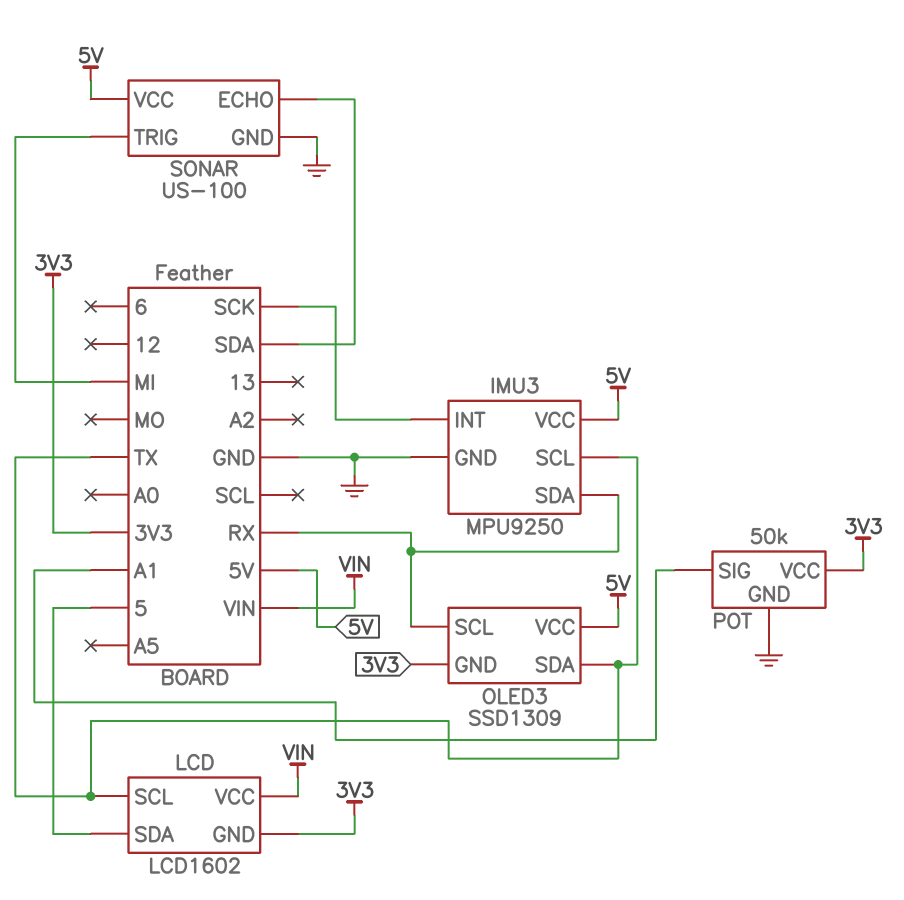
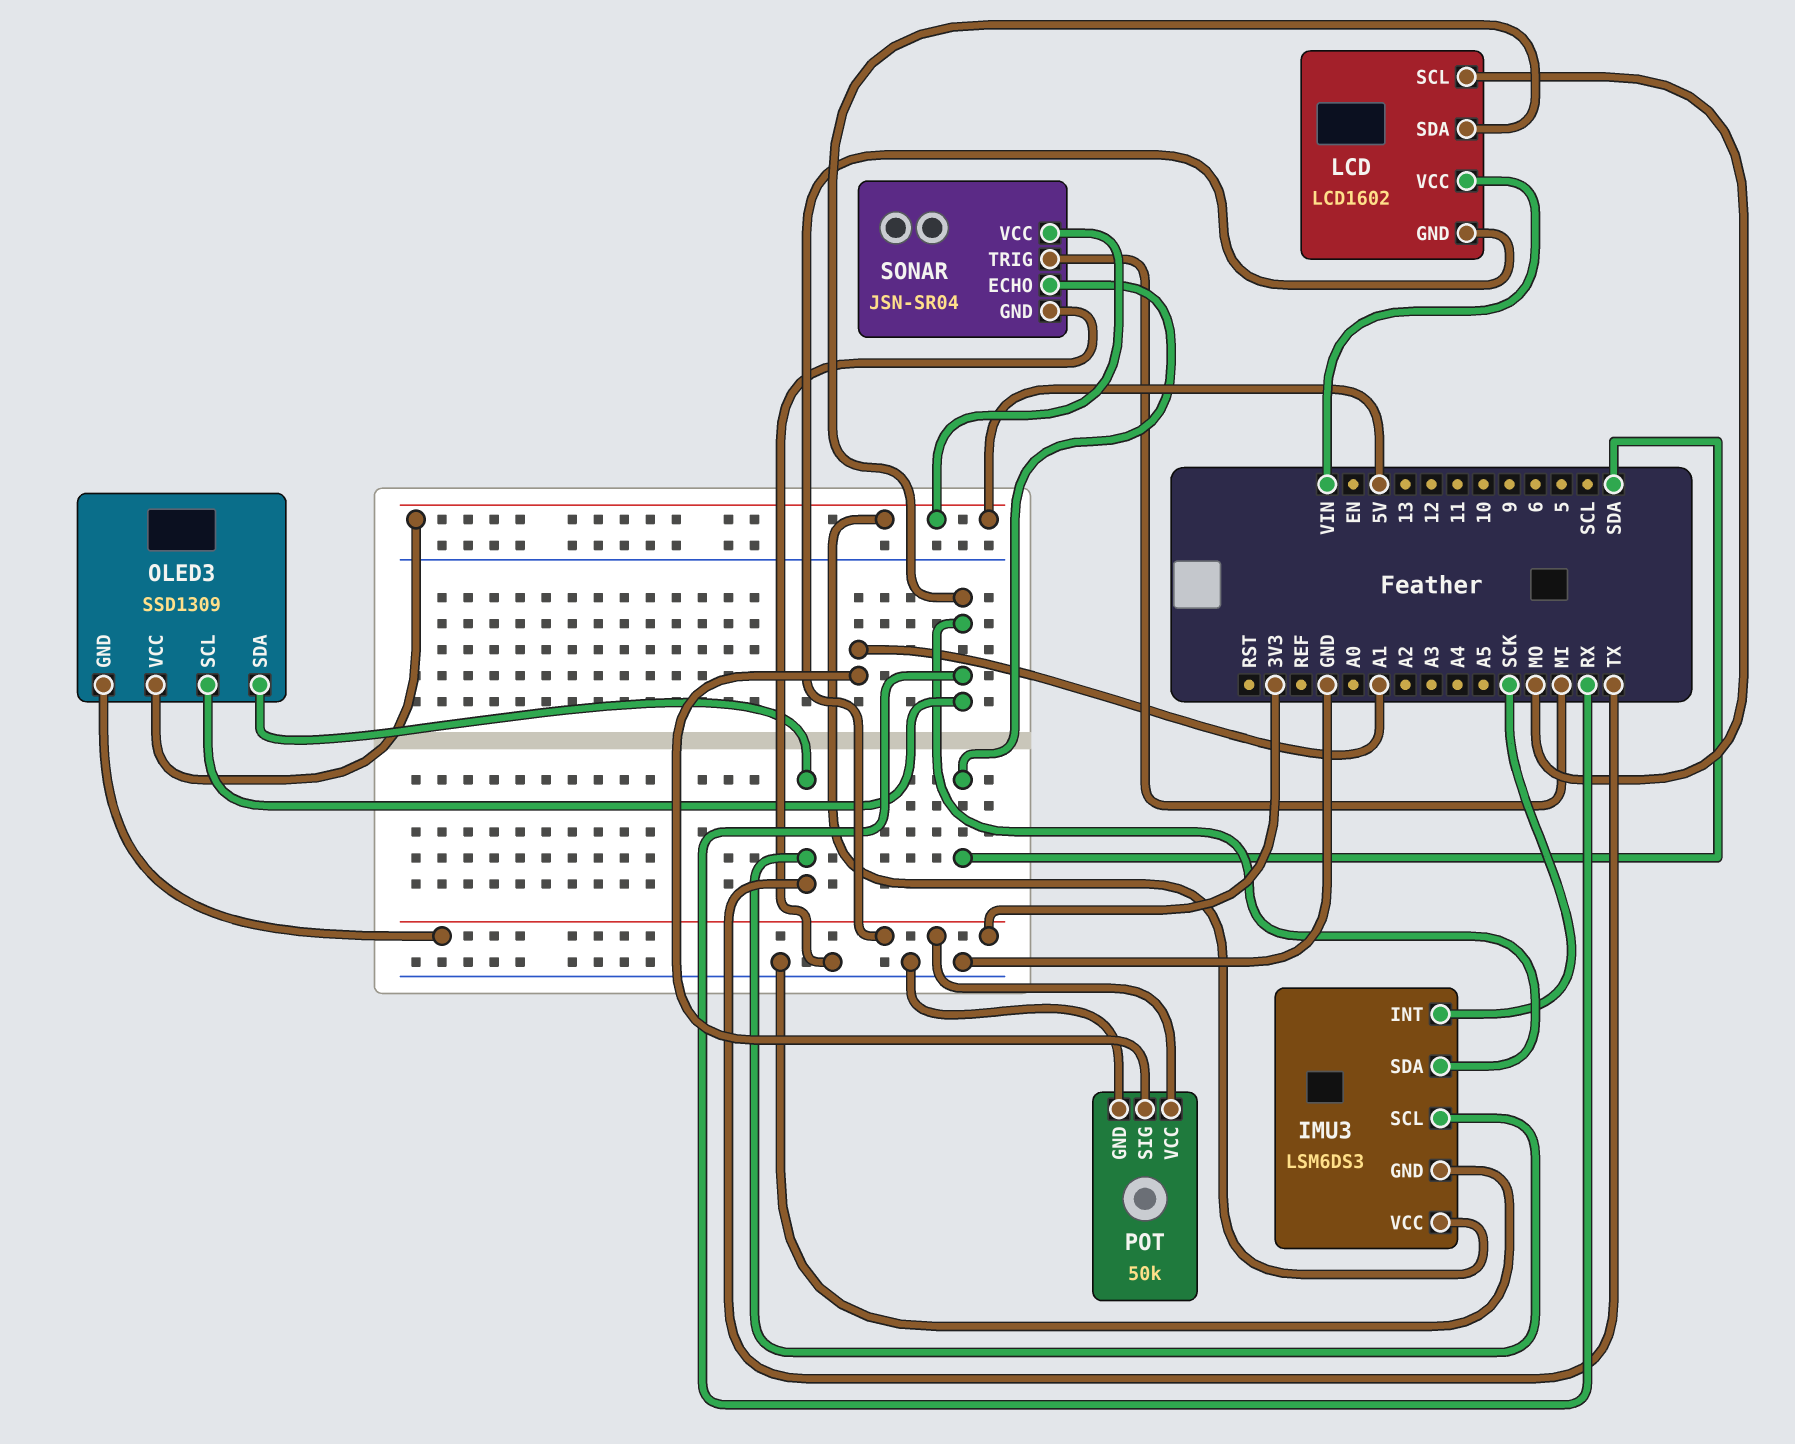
IMU3: MPU9250 -> LSM6DS3
LCD pin SCL: TX -> MO
LCD pin SDA: 5 -> RX
SONAR: US-100 -> JSN-SR04

